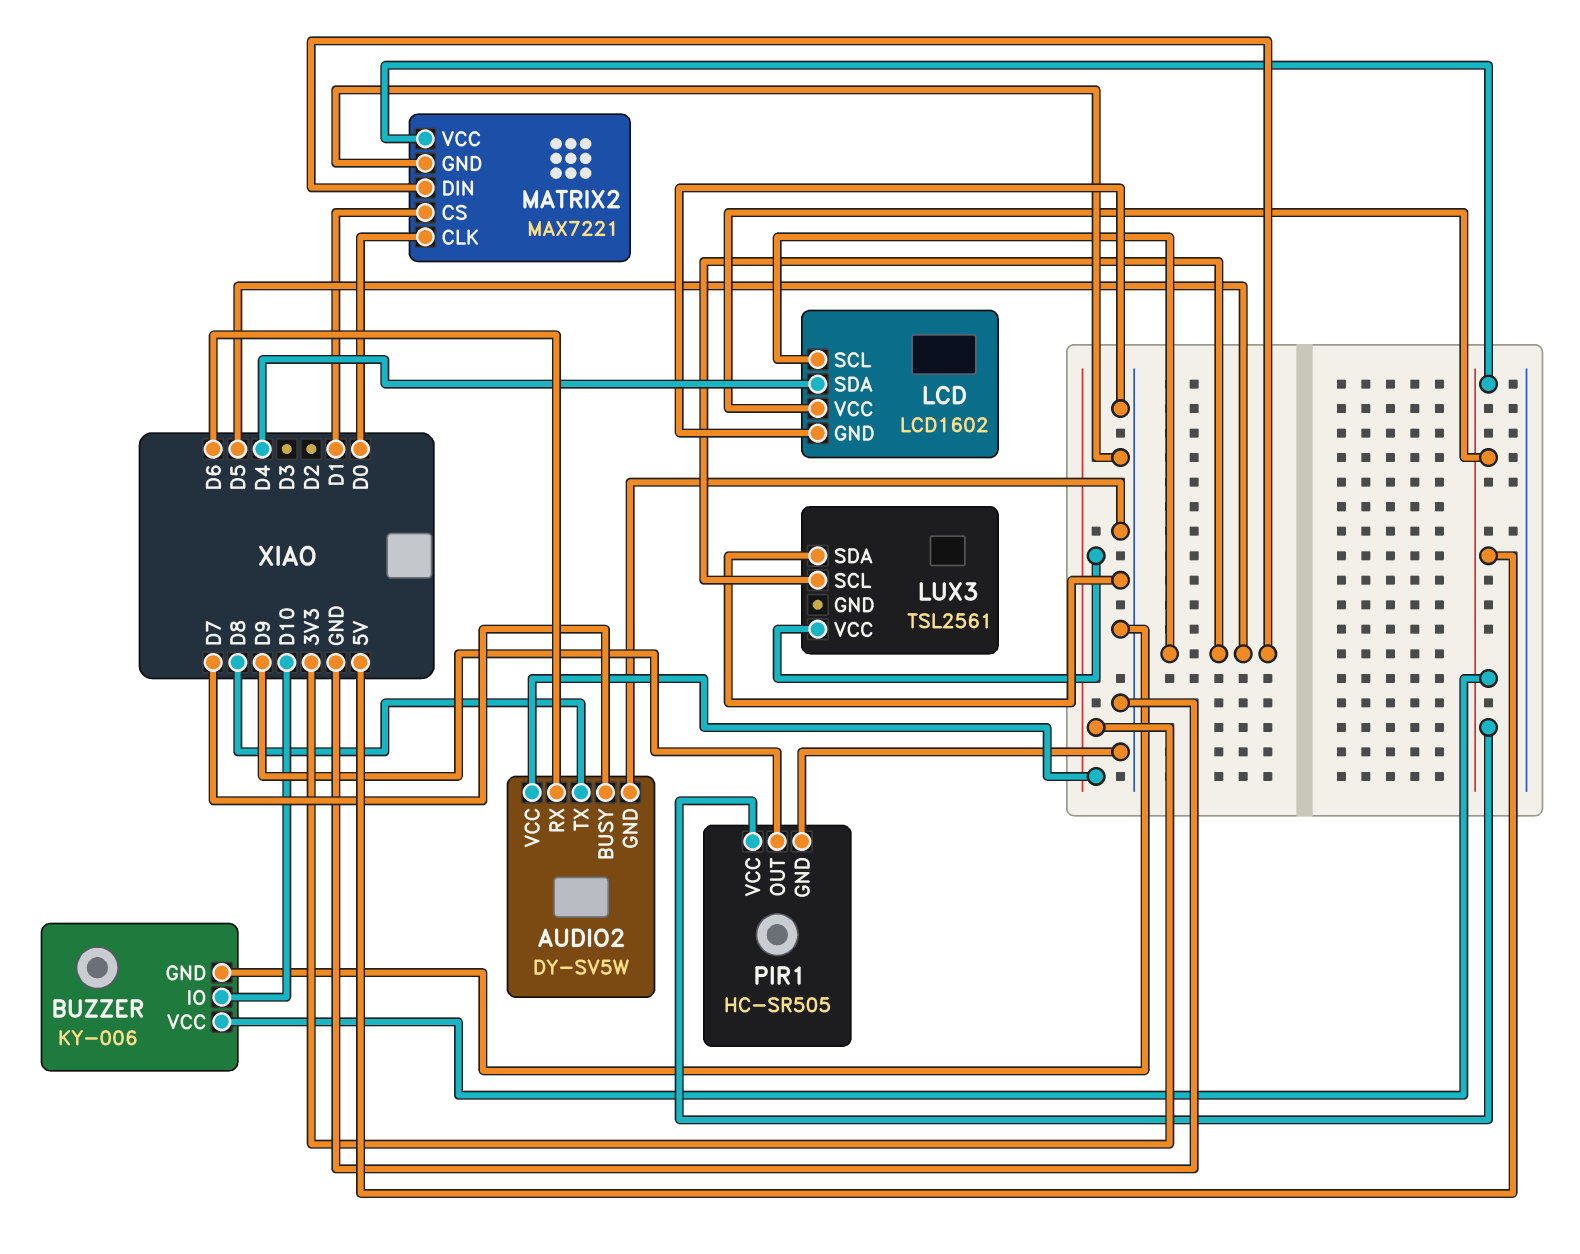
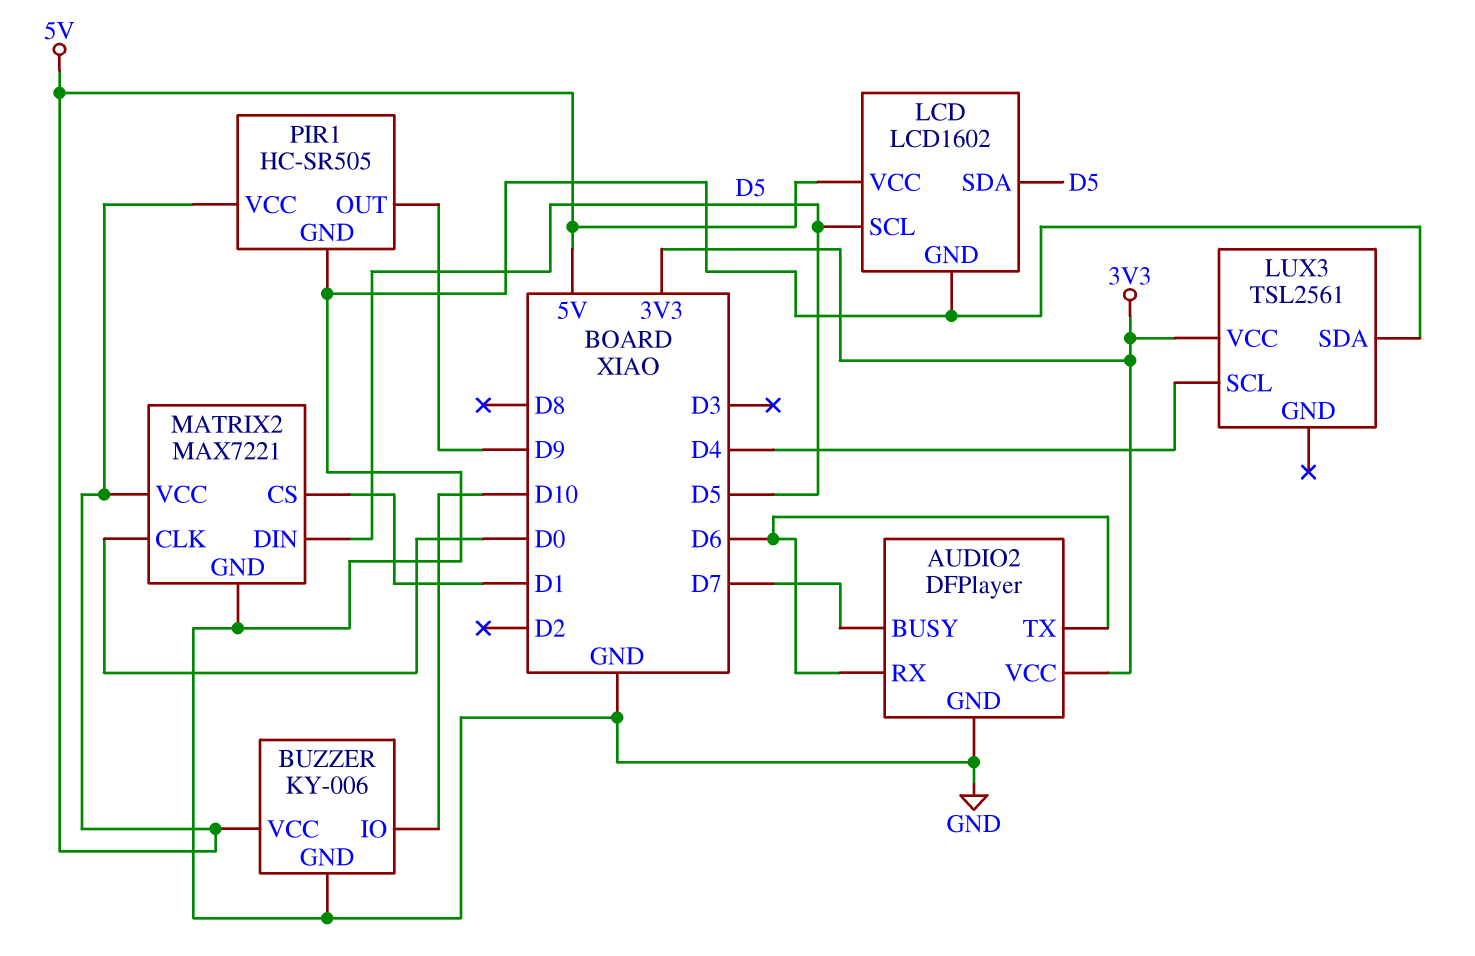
AUDIO2: DY-SV5W -> DFPlayer
AUDIO2 pin TX: D8 -> D6
LCD pin SDA: D4 -> D5
LUX3 pin SCL: D5 -> D4

